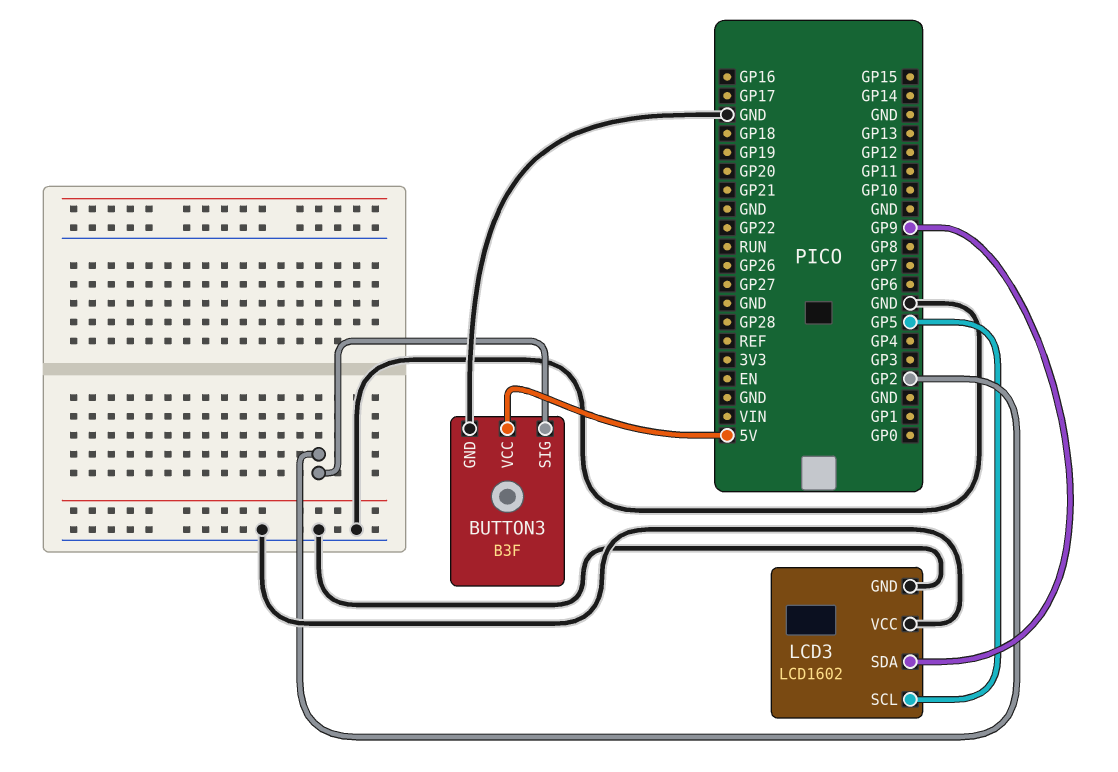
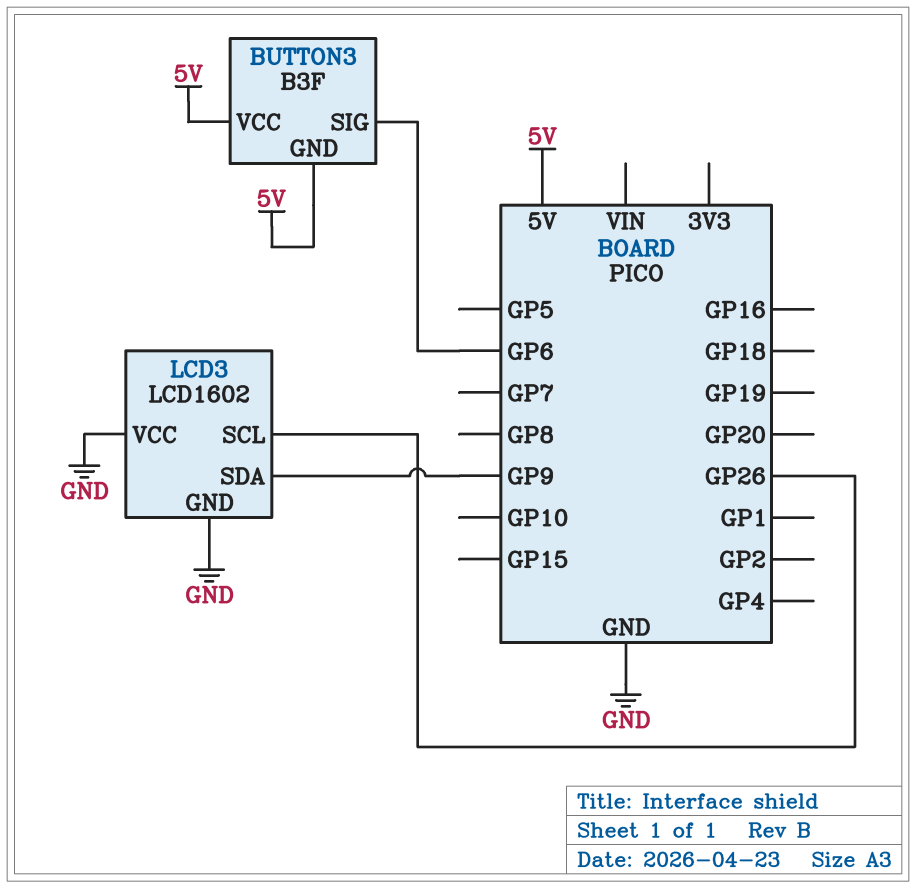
BUTTON3 pin GND: GND -> 5V
BUTTON3 pin SIG: GP2 -> GP6
LCD3 pin SCL: GP5 -> GP26

